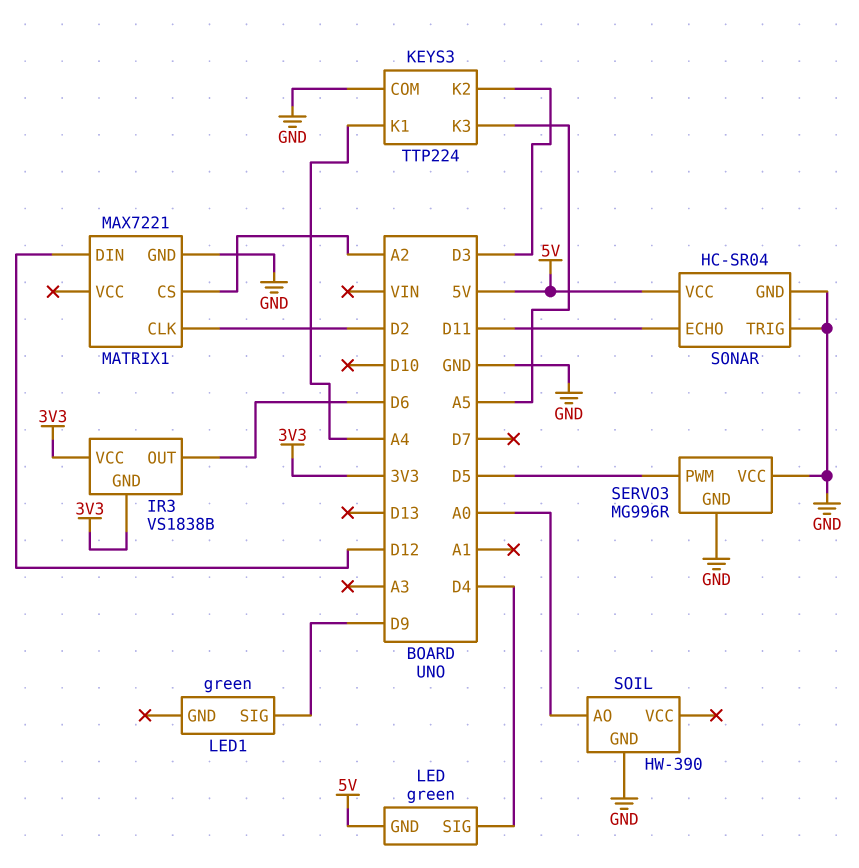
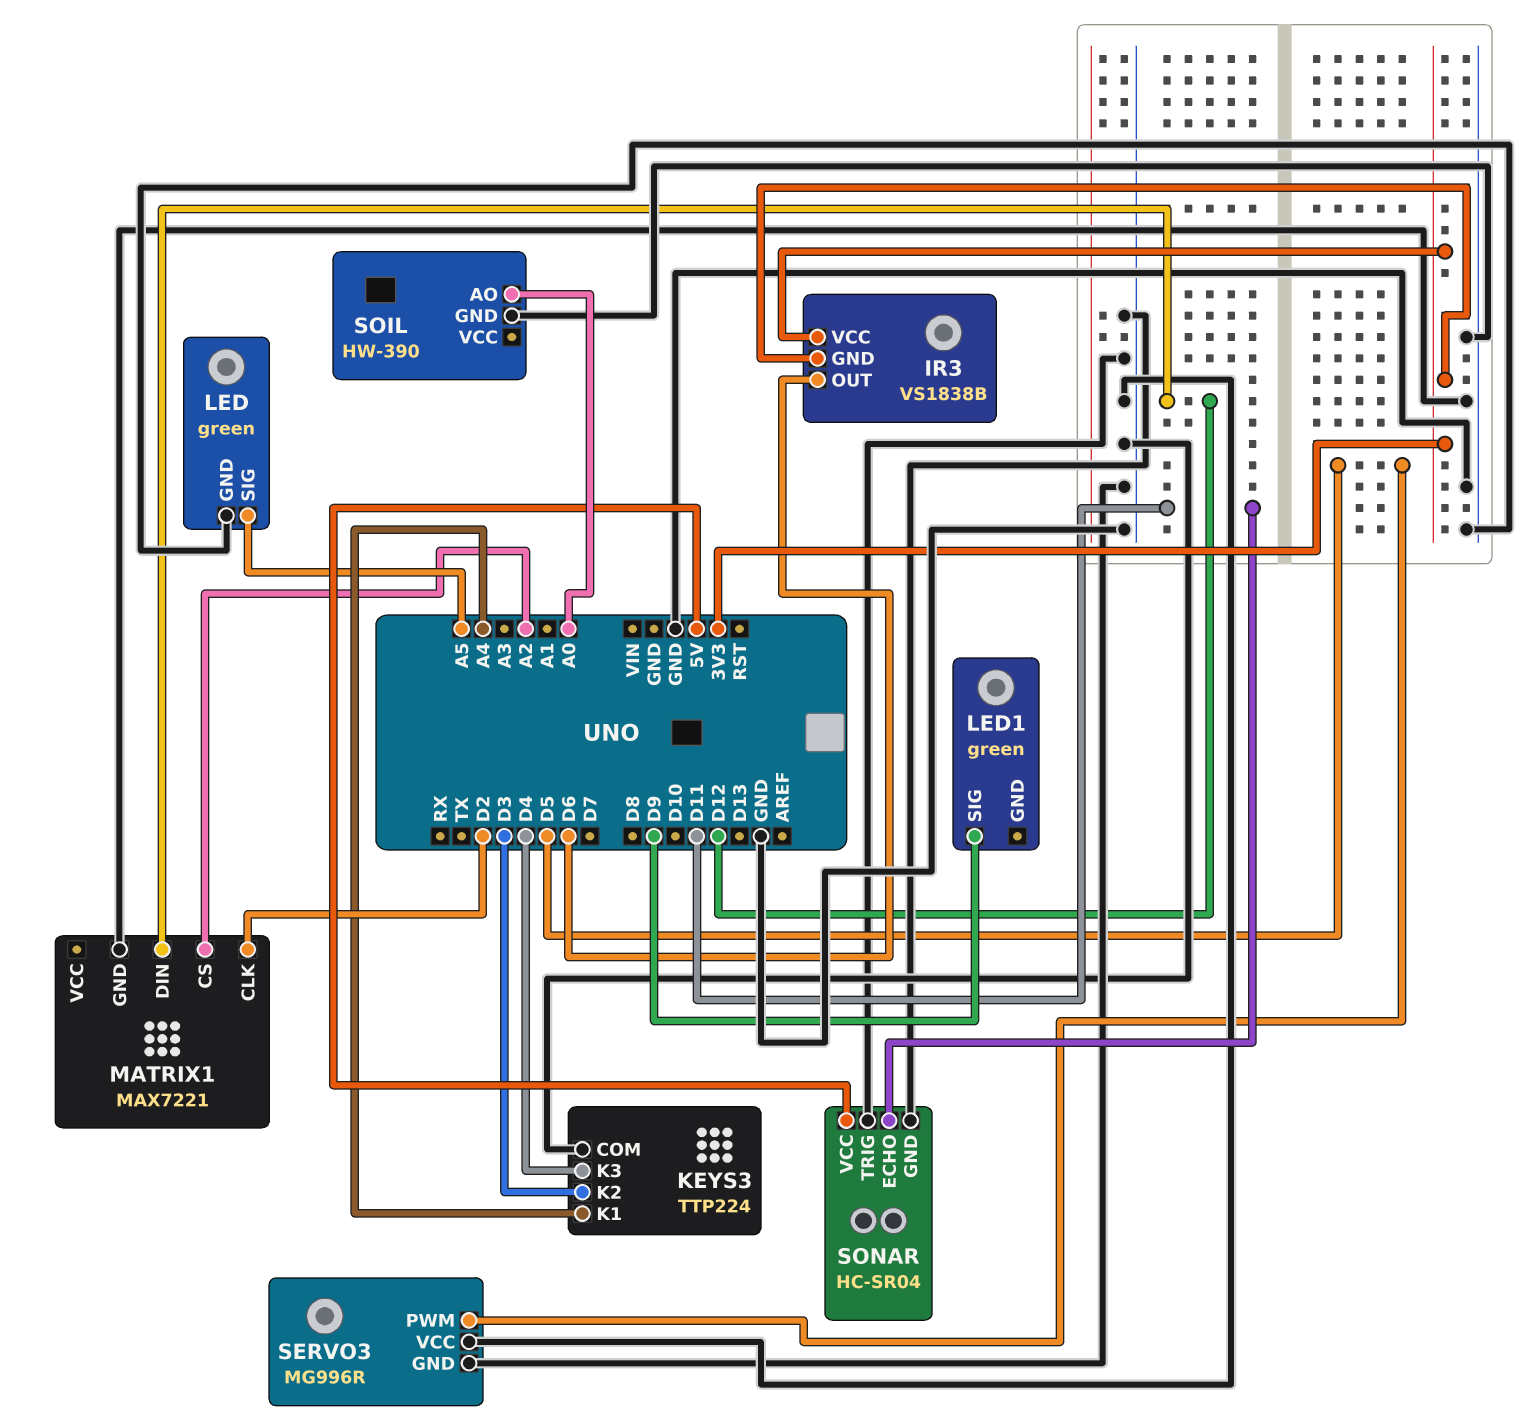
KEYS3 pin K3: A5 -> D4
LED pin GND: 5V -> GND
LED pin SIG: D4 -> A5

